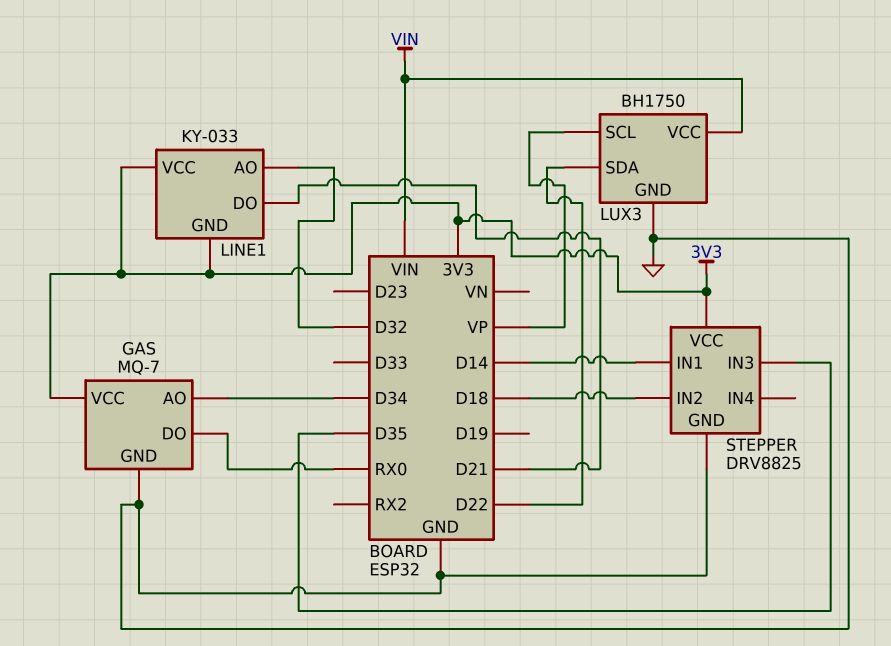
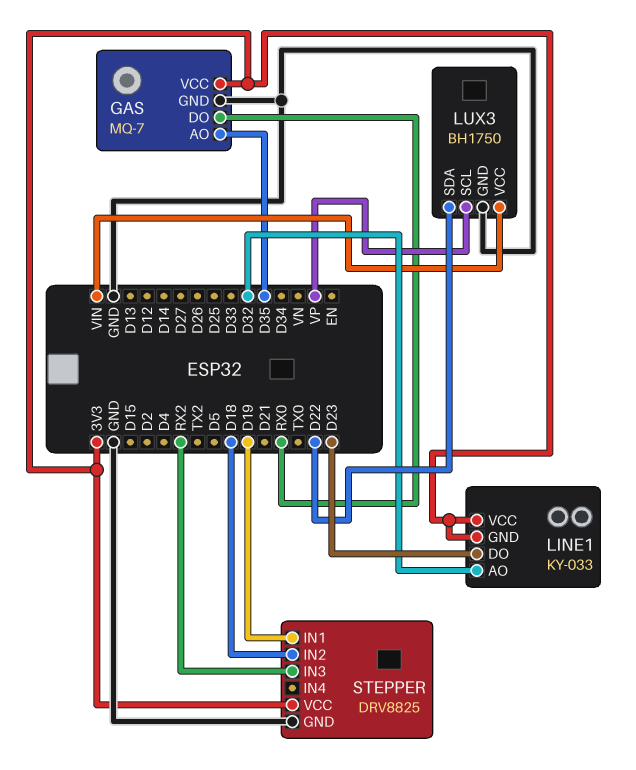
GAS pin AO: D34 -> D35
LINE1 pin DO: D21 -> D23
STEPPER pin IN1: D14 -> D19
STEPPER pin IN3: D35 -> RX2

